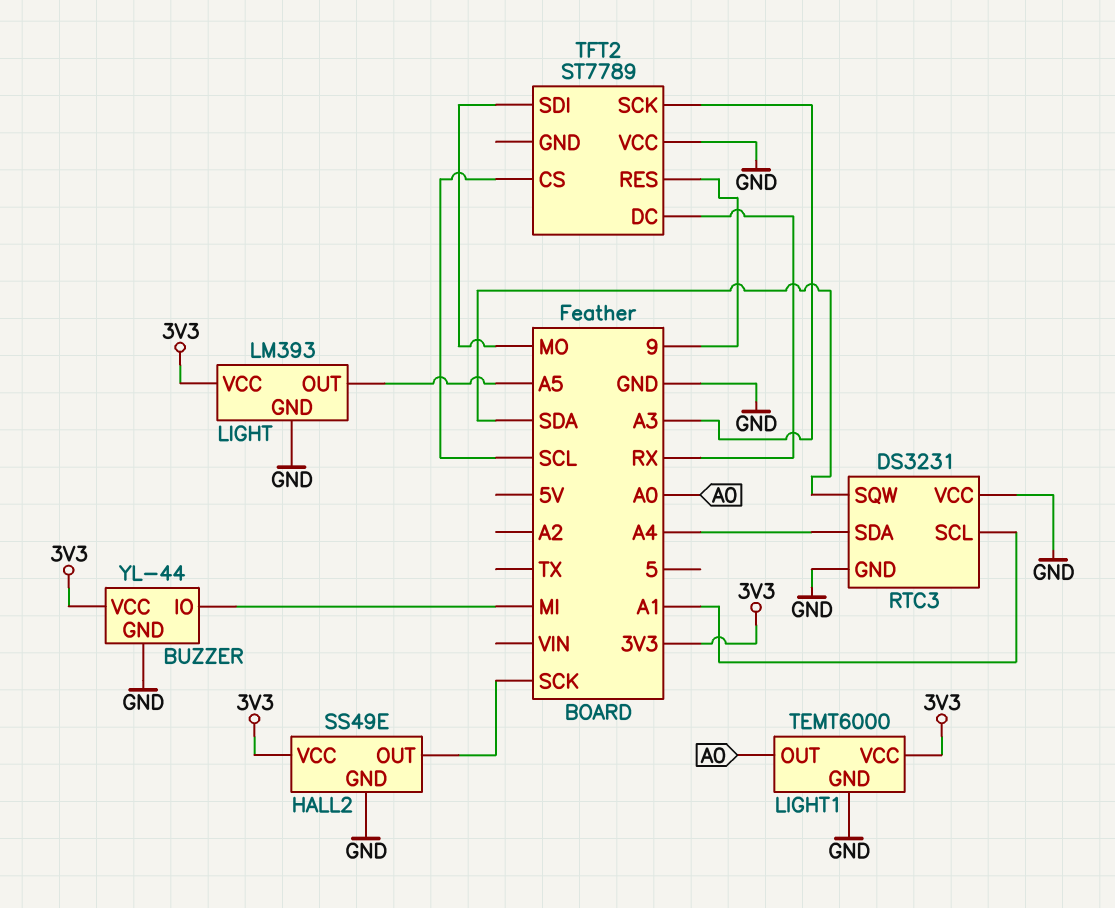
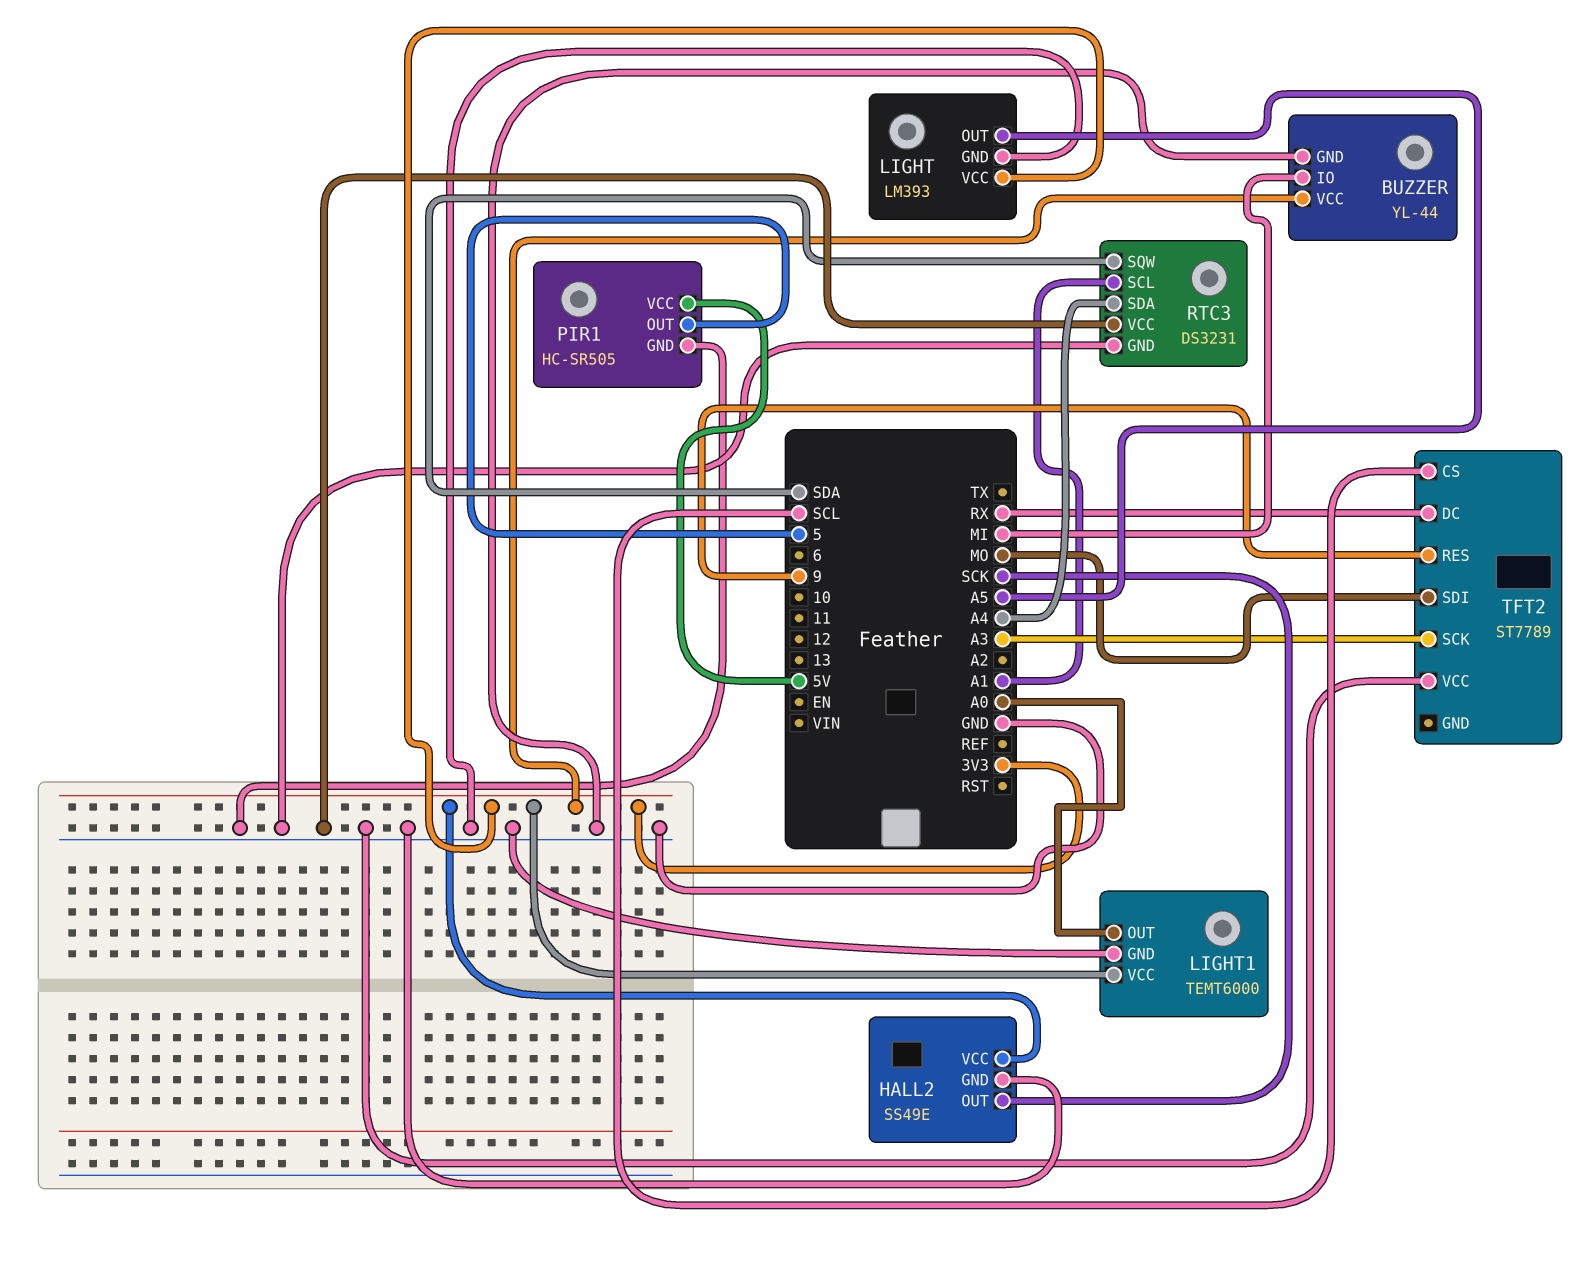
PIR1: none -> HC-SR505
PIR1 pin GND: none -> GND
PIR1 pin OUT: none -> 5
PIR1 pin VCC: none -> 5V

